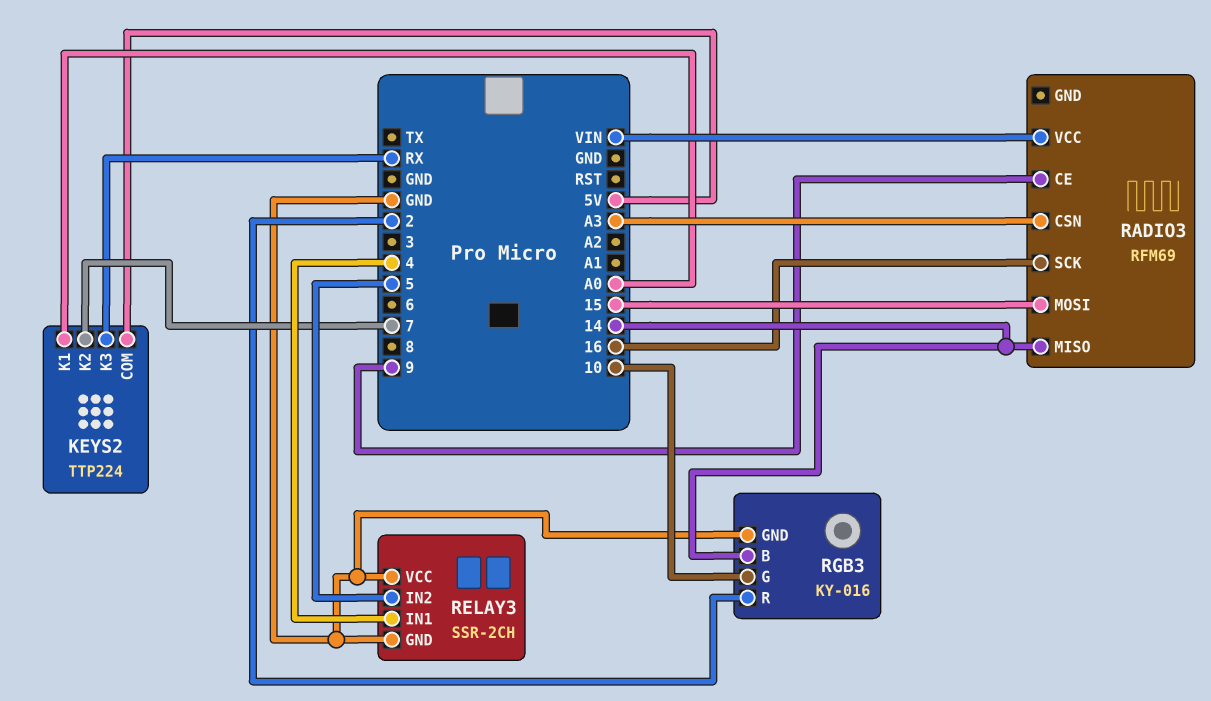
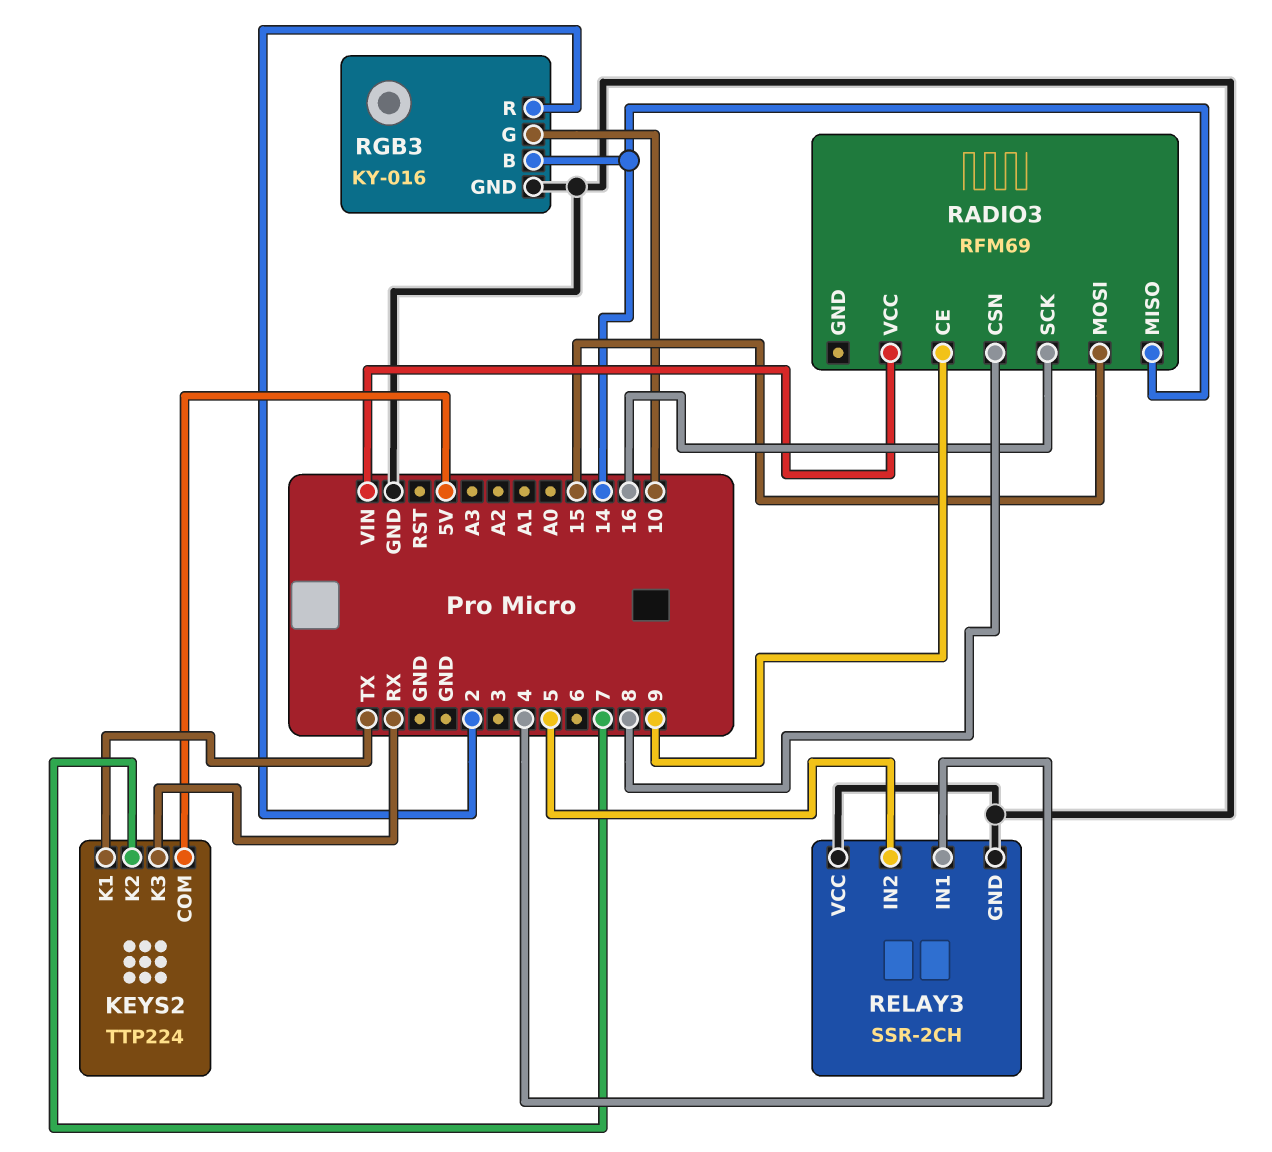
KEYS2 pin K1: A0 -> TX
RADIO3 pin CSN: A3 -> 8

